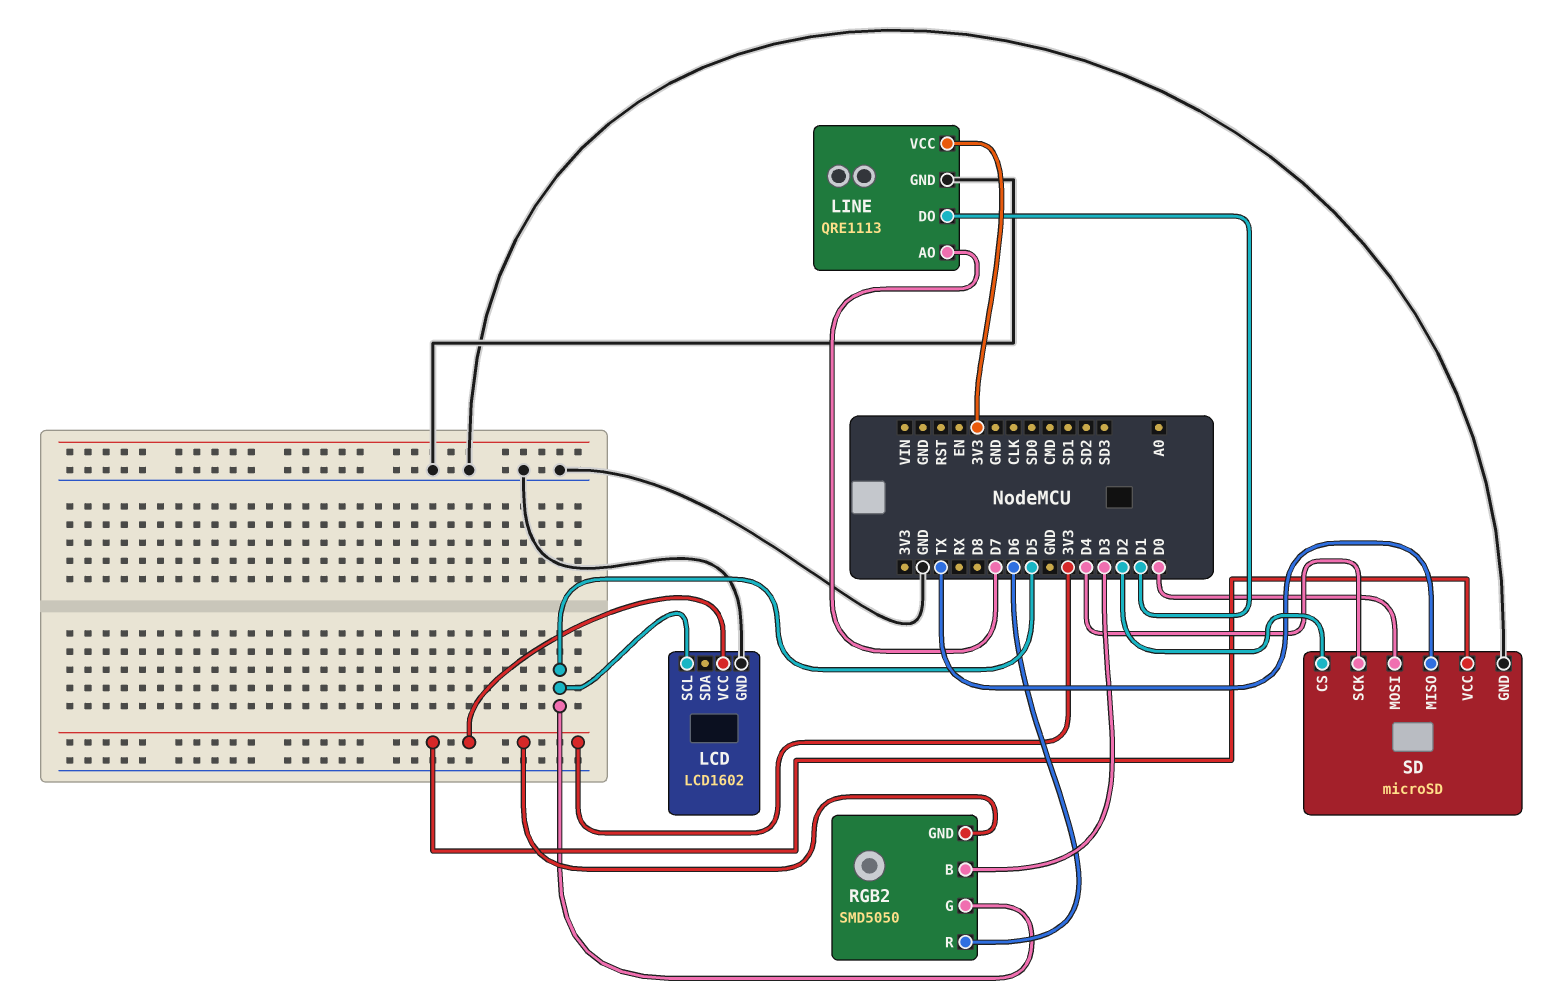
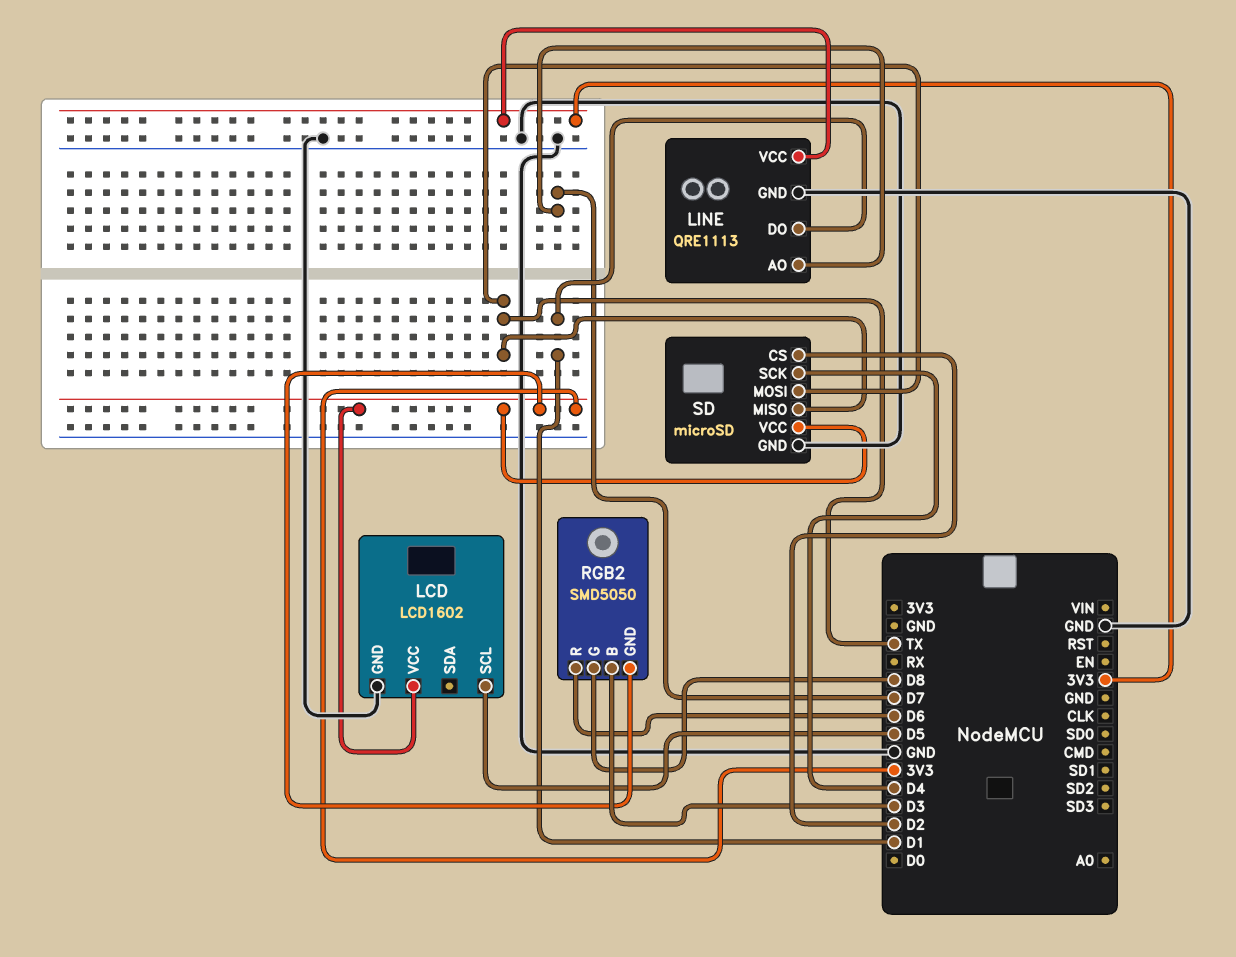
RGB2 pin G: D5 -> D8
SD pin MOSI: D0 -> TX

